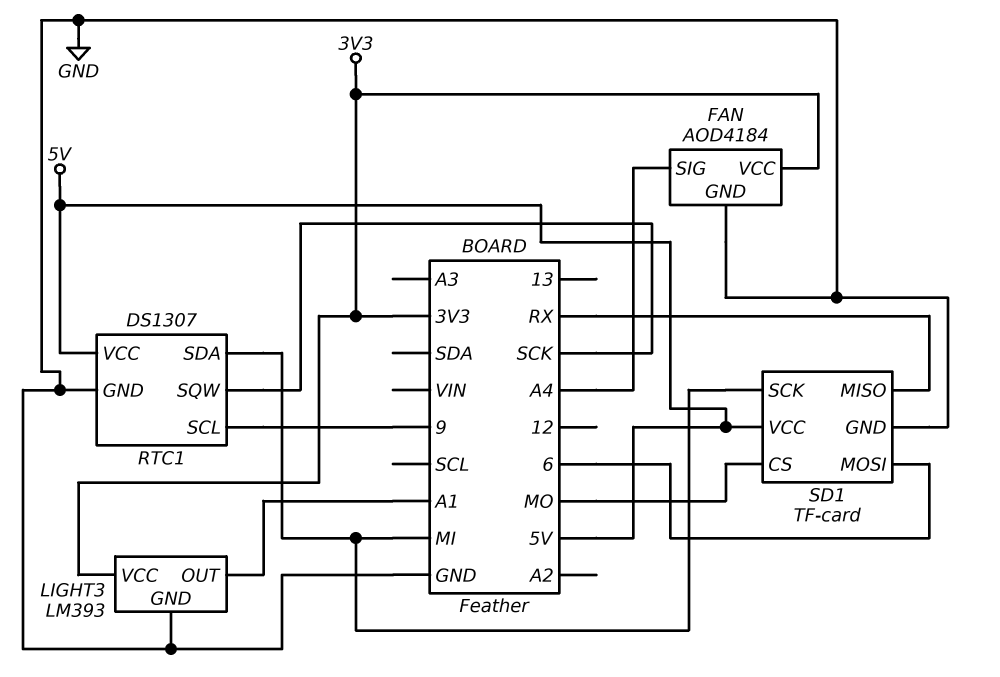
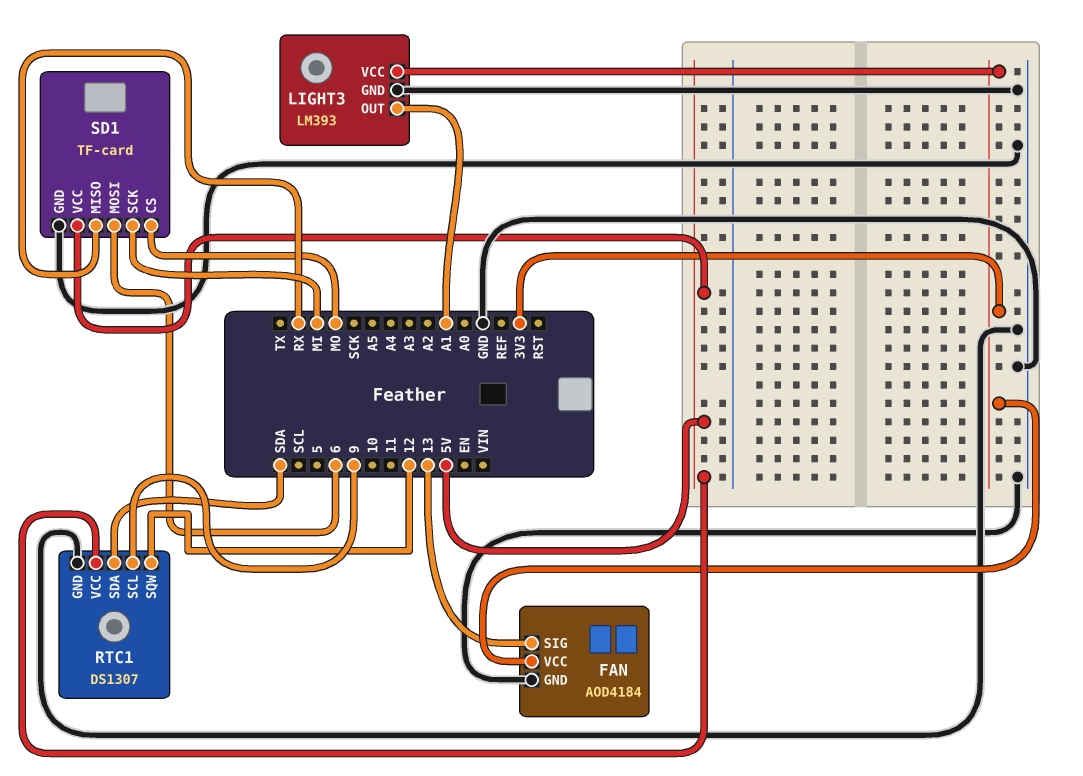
FAN pin SIG: A4 -> 13
RTC1 pin SDA: MI -> SDA
RTC1 pin SQW: SCK -> 12

